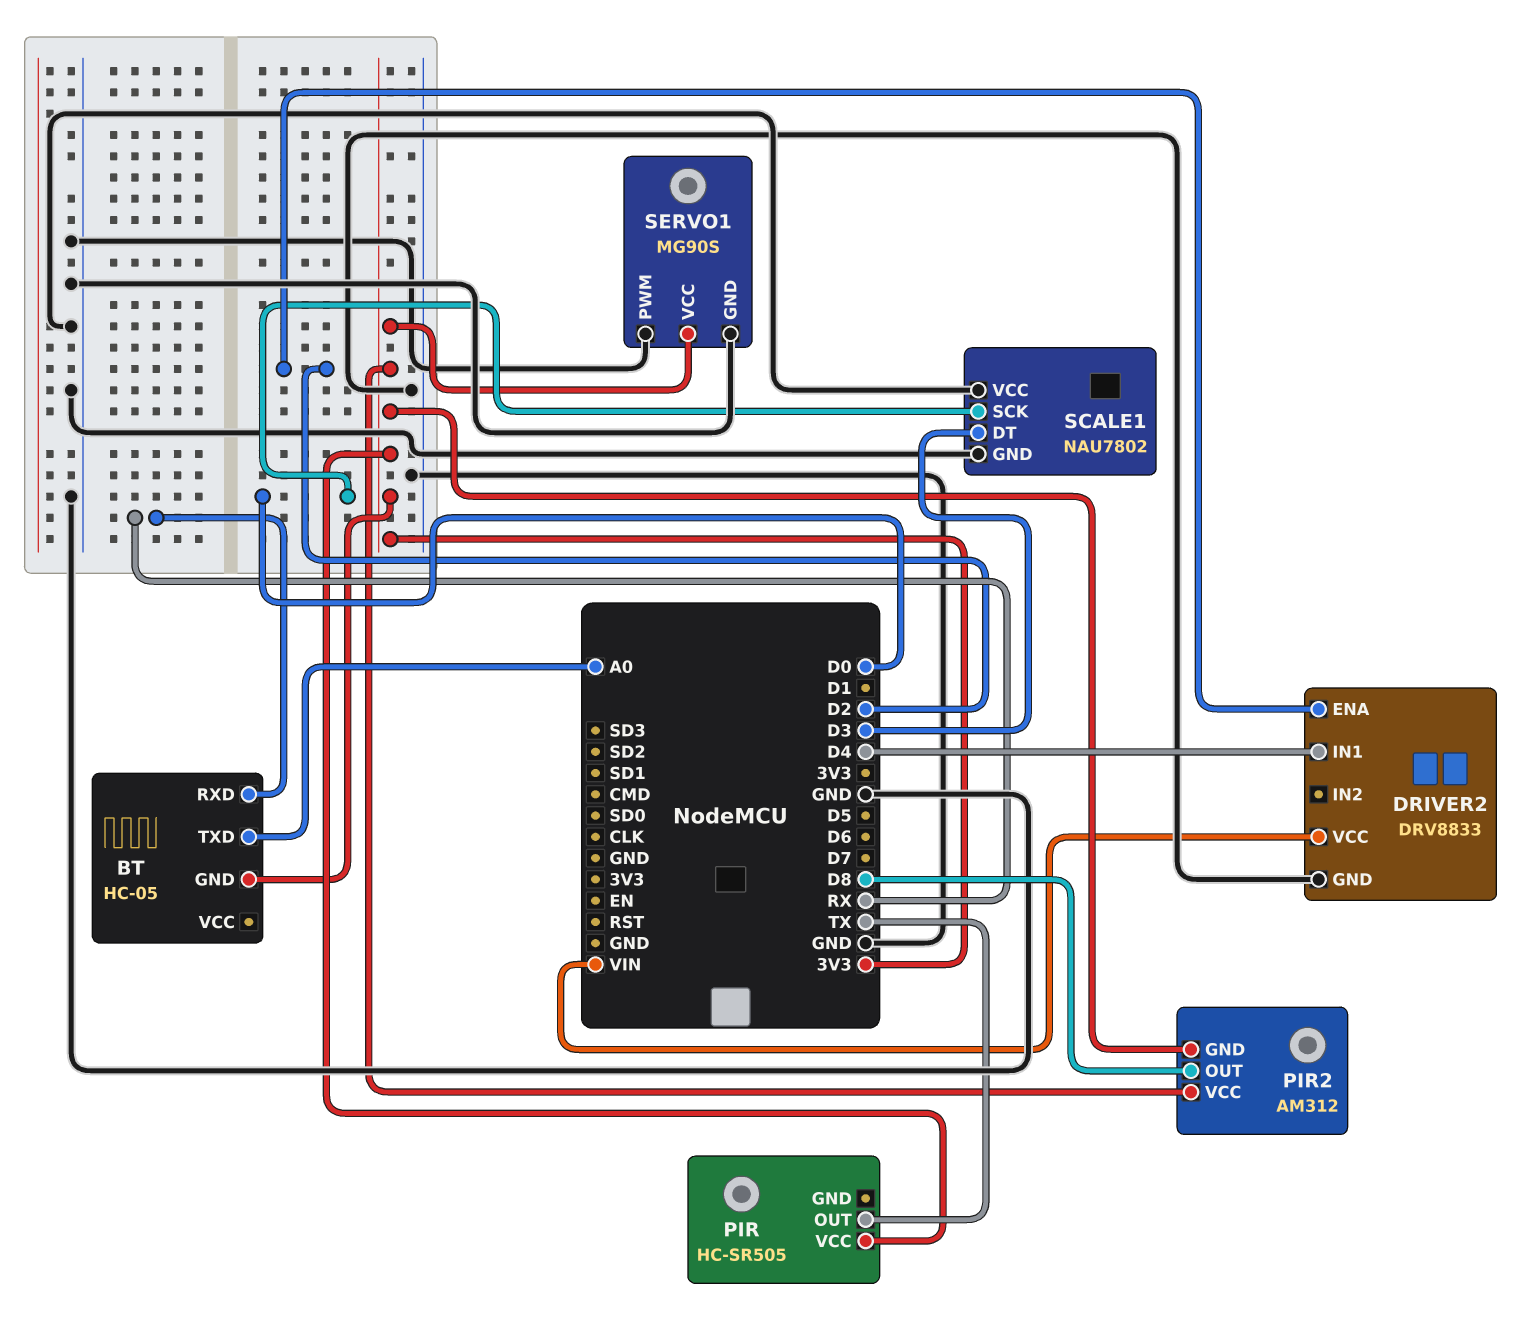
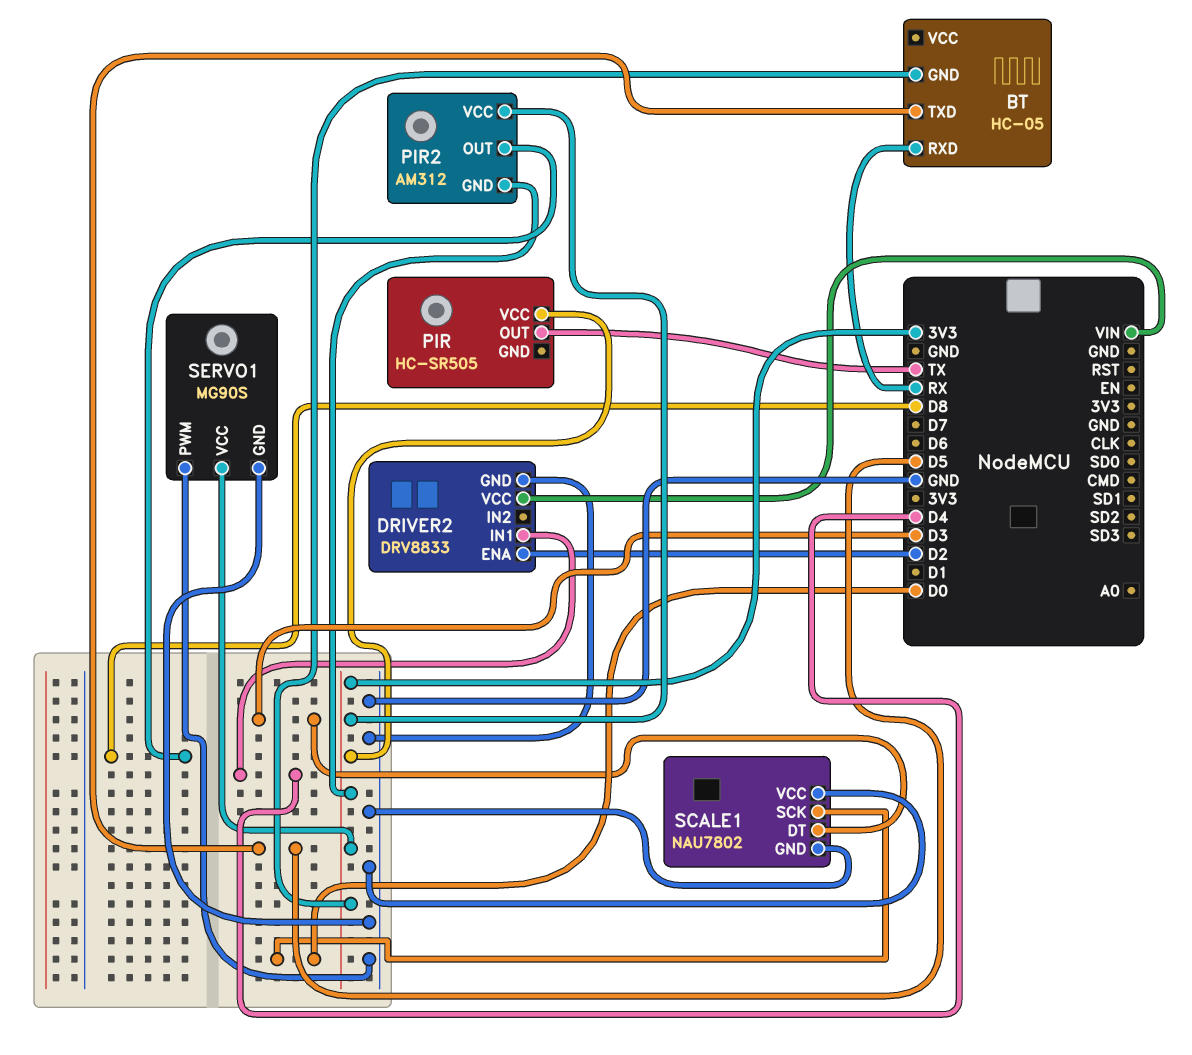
BT pin TXD: A0 -> D5

